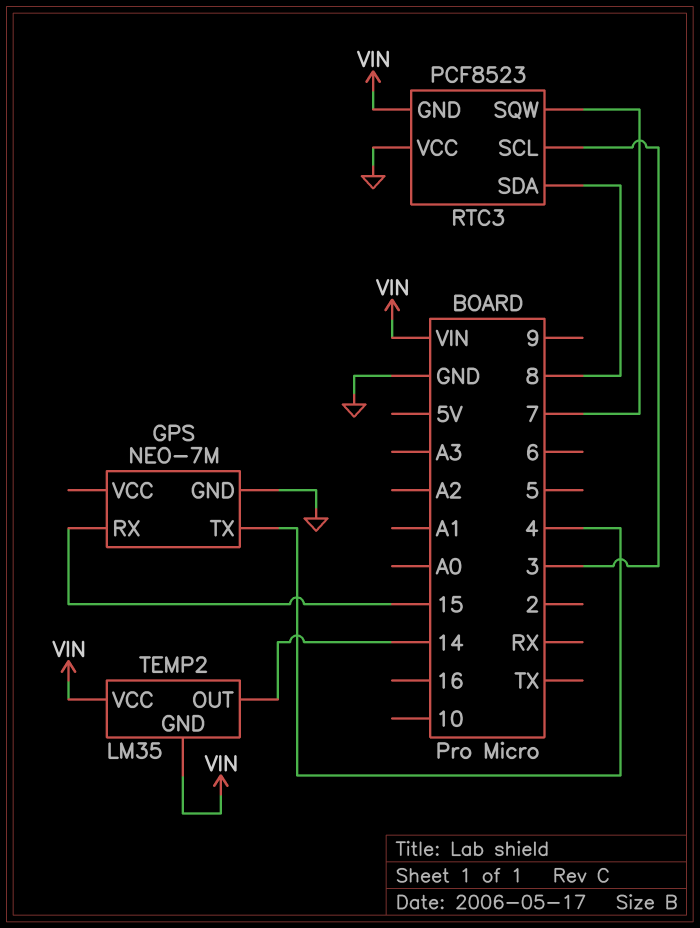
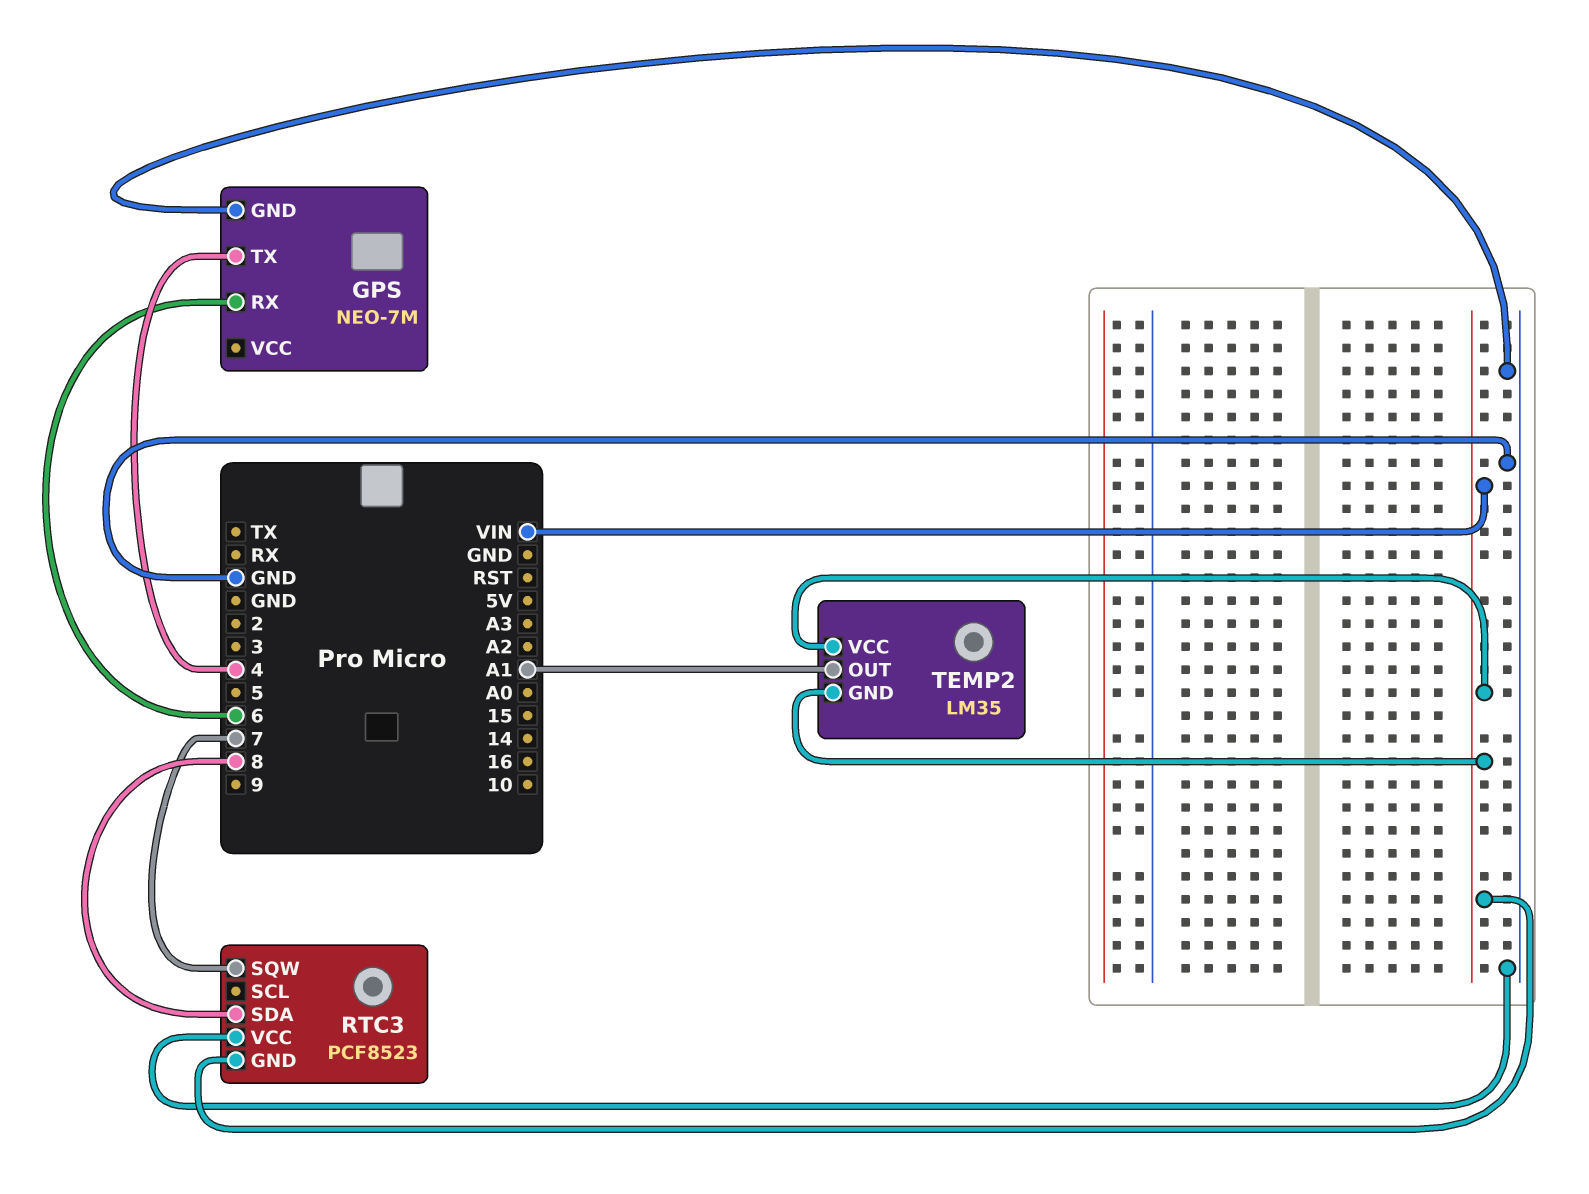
GPS pin RX: 15 -> 6
RTC3 pin SCL: 3 -> none
TEMP2 pin OUT: 14 -> A1

